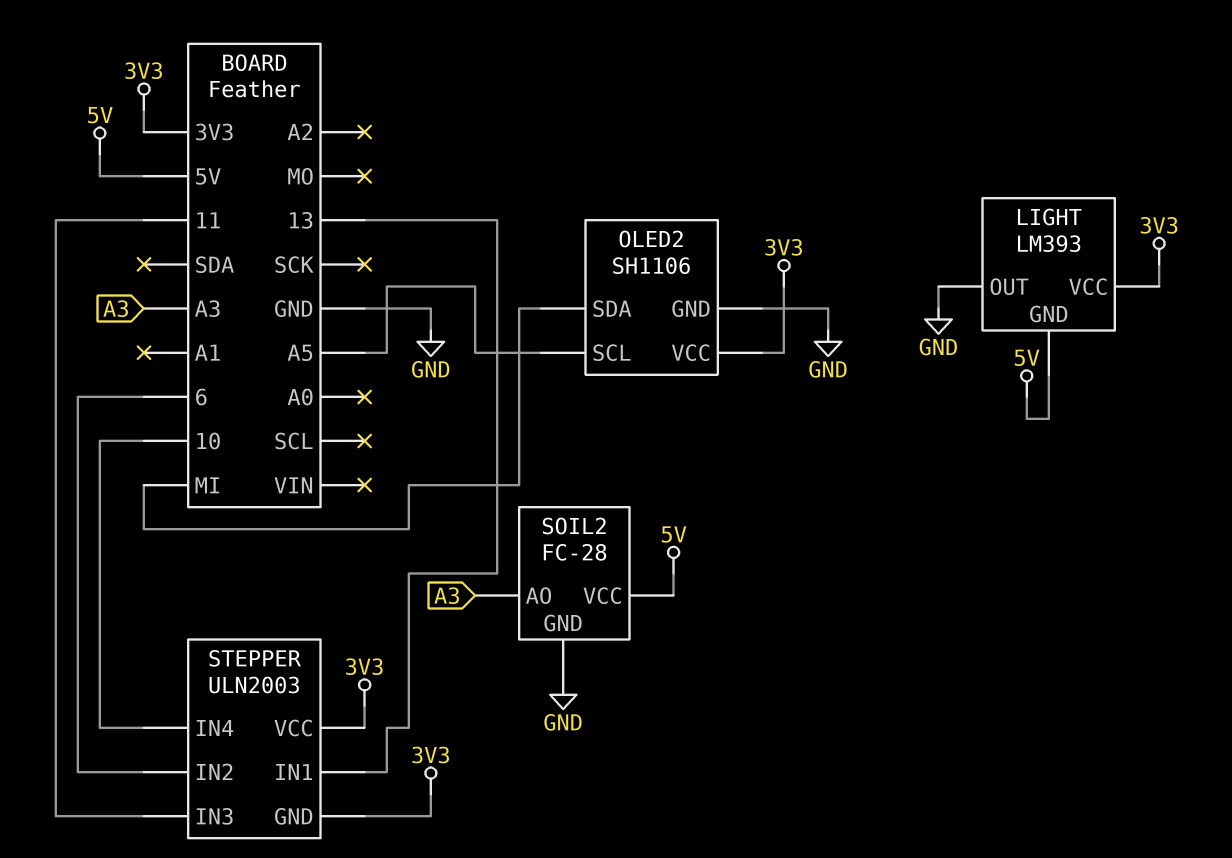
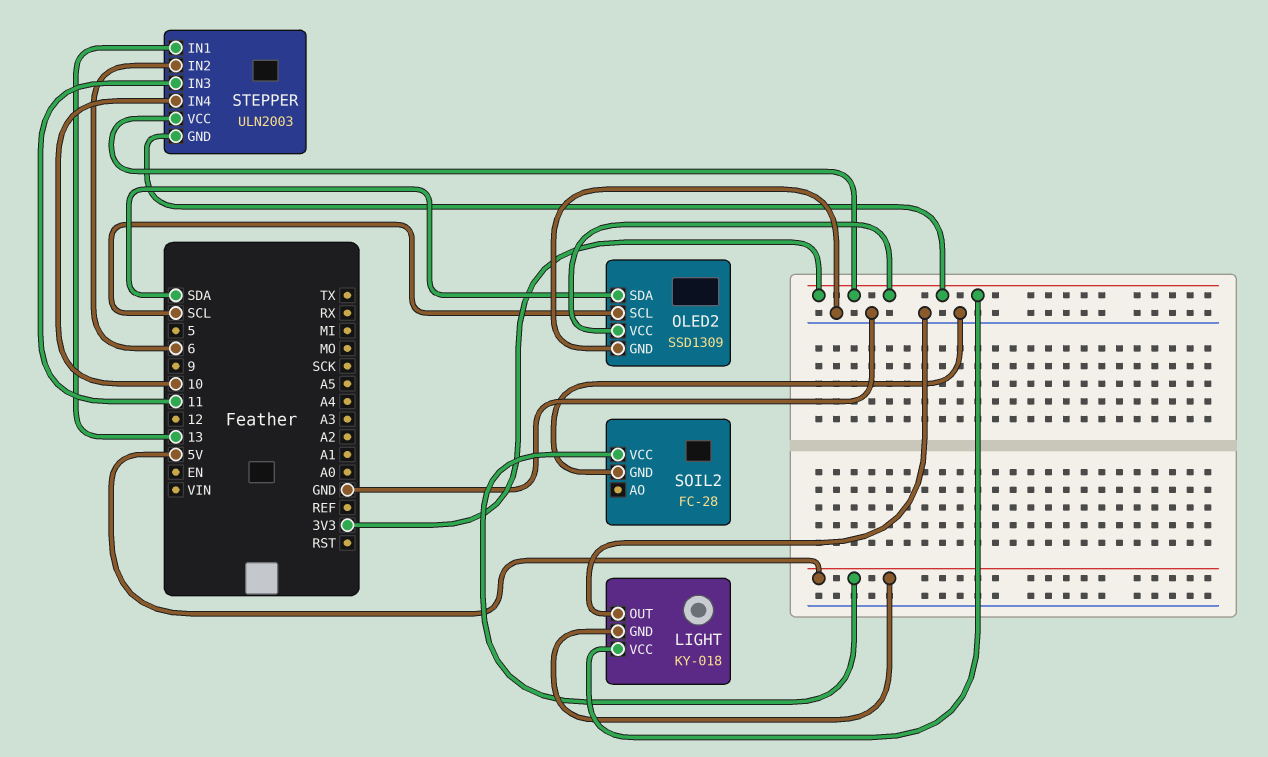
LIGHT: LM393 -> KY-018
OLED2: SH1106 -> SSD1309
OLED2 pin SCL: A5 -> SCL
OLED2 pin SDA: MI -> SDA
SOIL2 pin AO: A3 -> none

